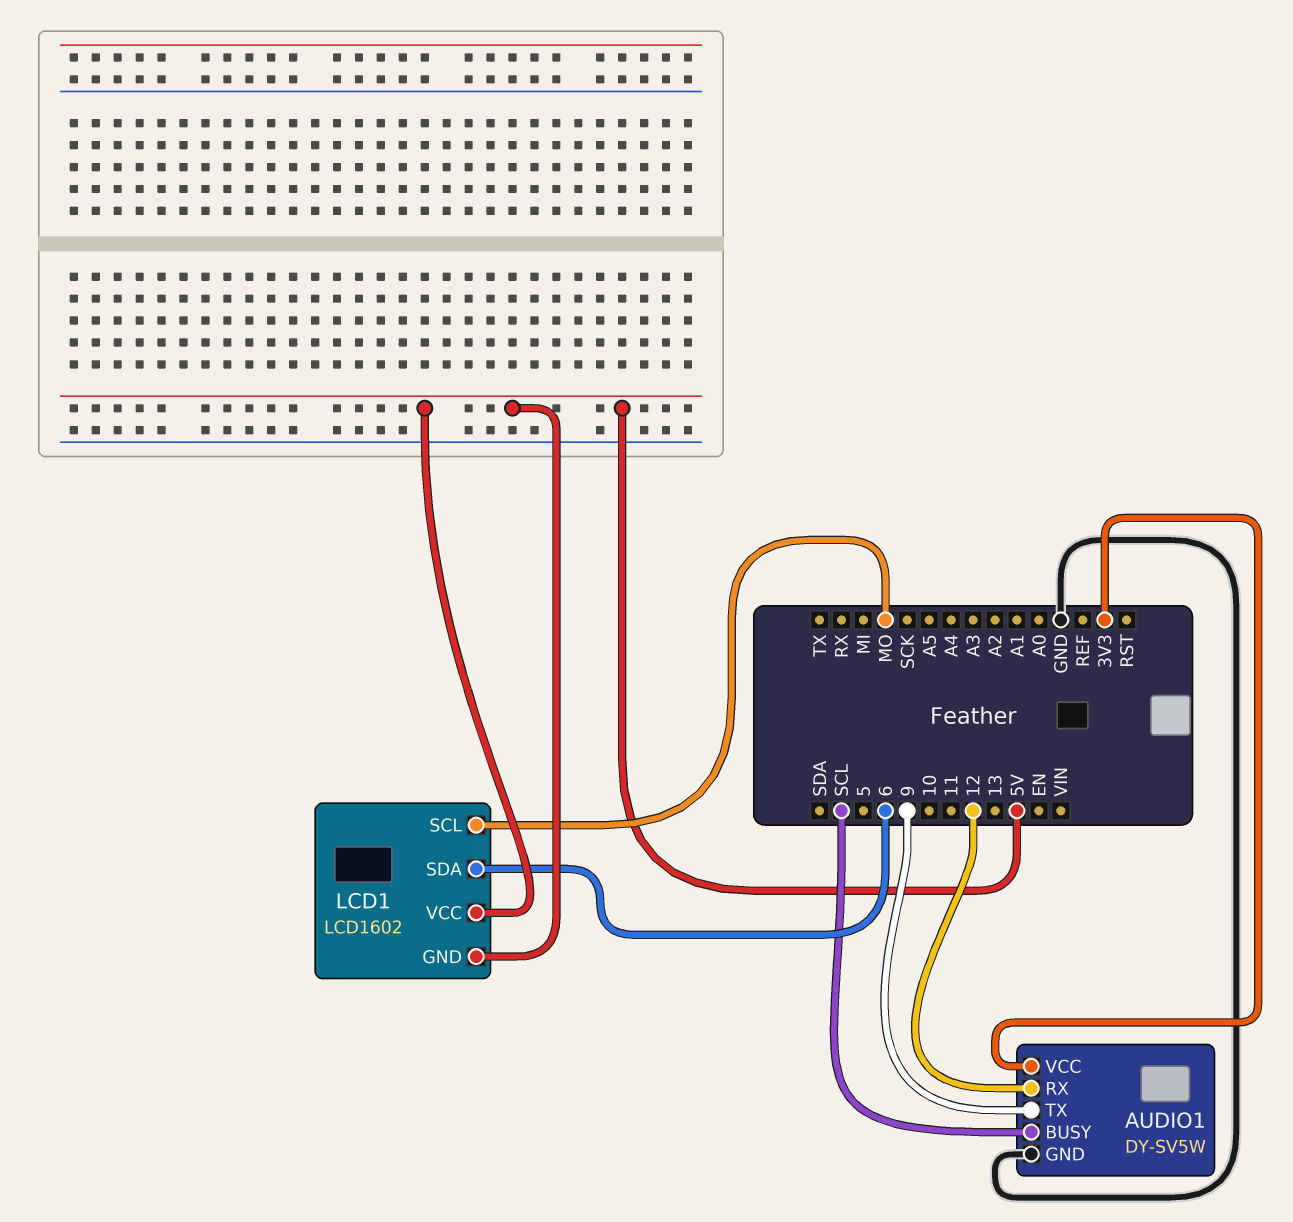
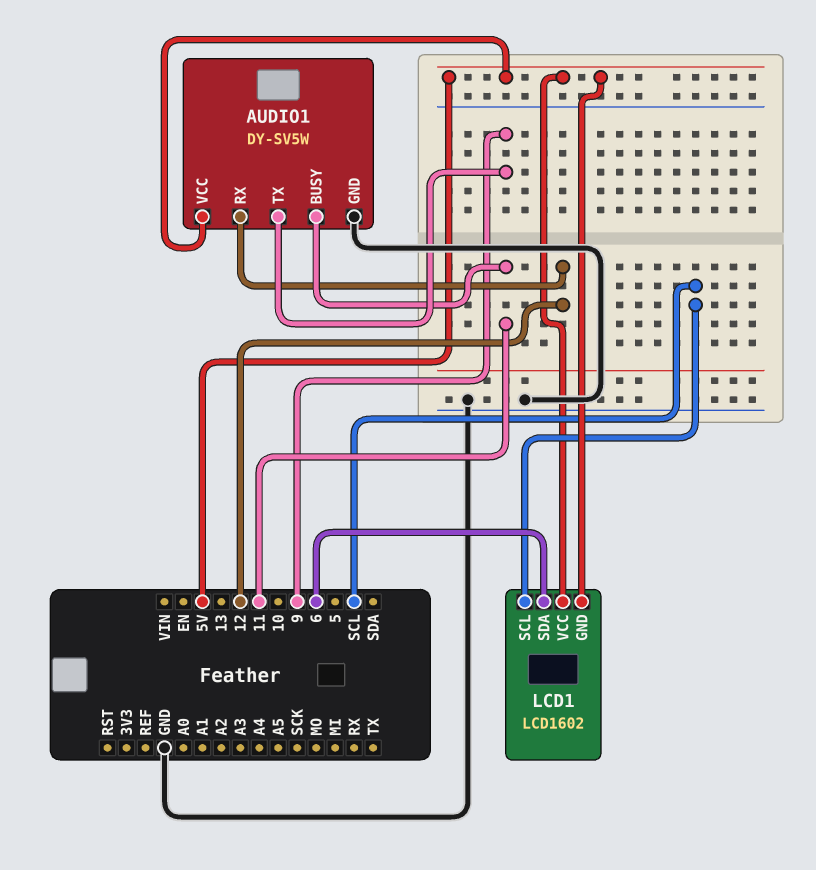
AUDIO1 pin BUSY: SCL -> 11
AUDIO1 pin VCC: 3V3 -> 5V
LCD1 pin SCL: MO -> SCL

